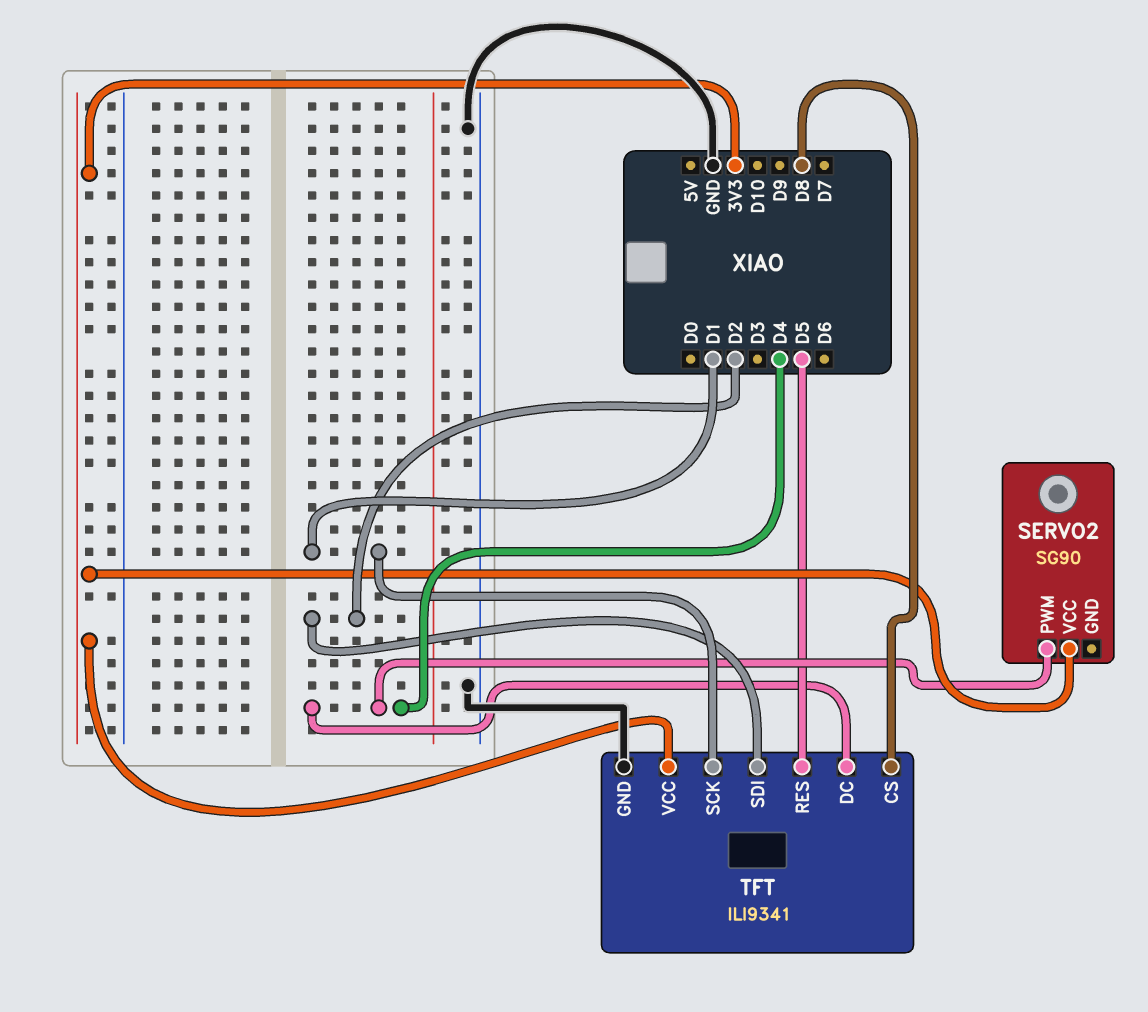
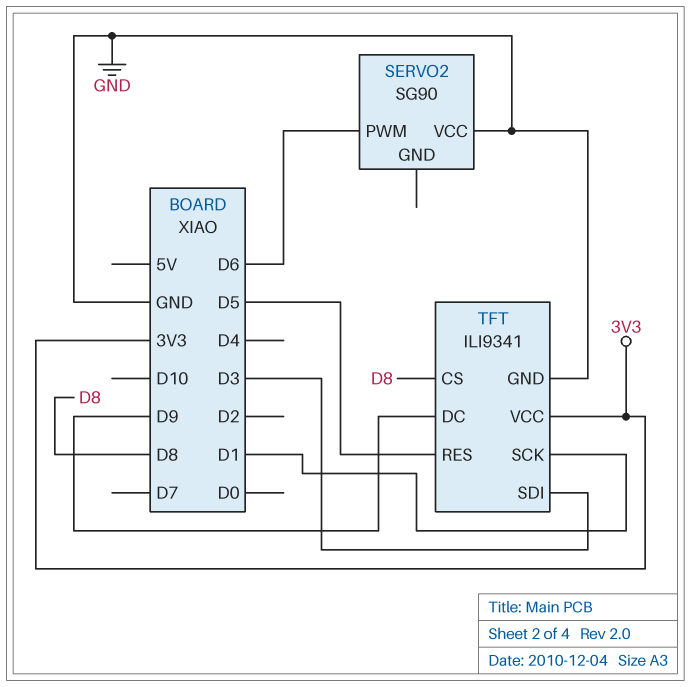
SERVO2 pin PWM: D4 -> D6
SERVO2 pin VCC: 3V3 -> GND
TFT pin DC: D4 -> D9
TFT pin SDI: D2 -> D3

